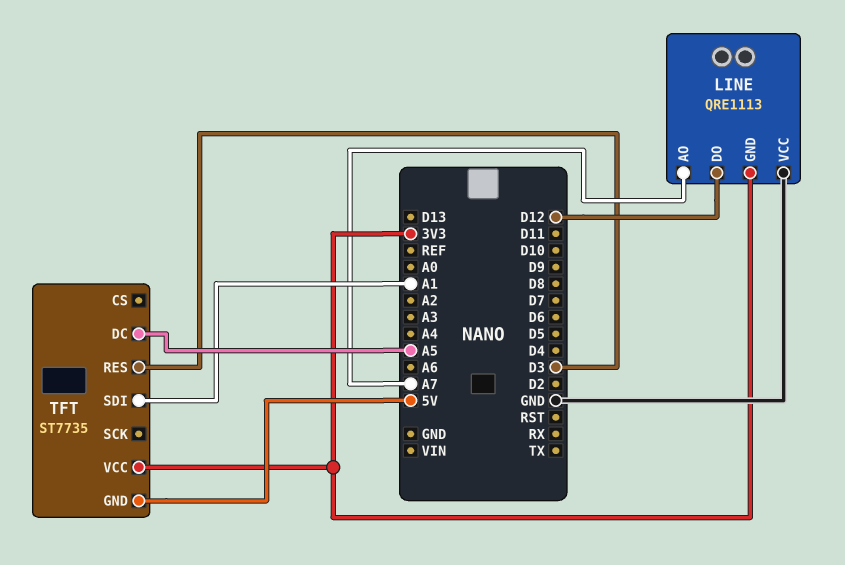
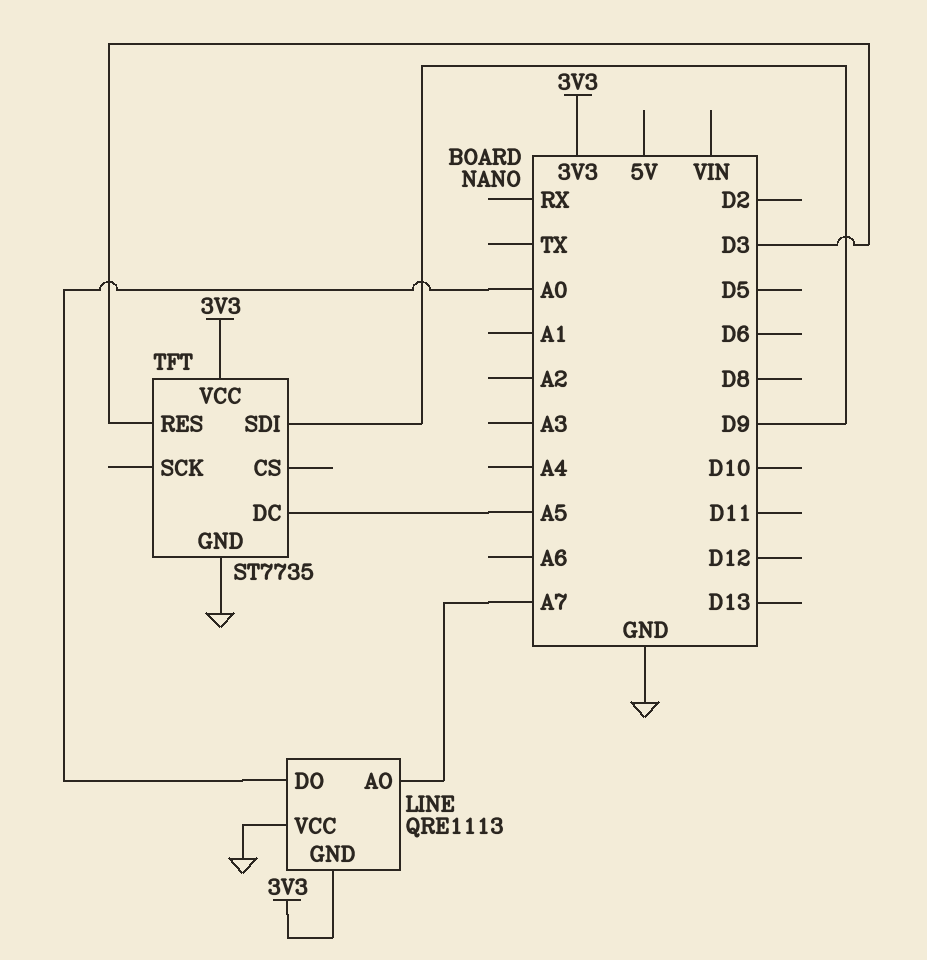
LINE pin DO: D12 -> A0
TFT pin GND: 5V -> GND
TFT pin SDI: A1 -> D9

